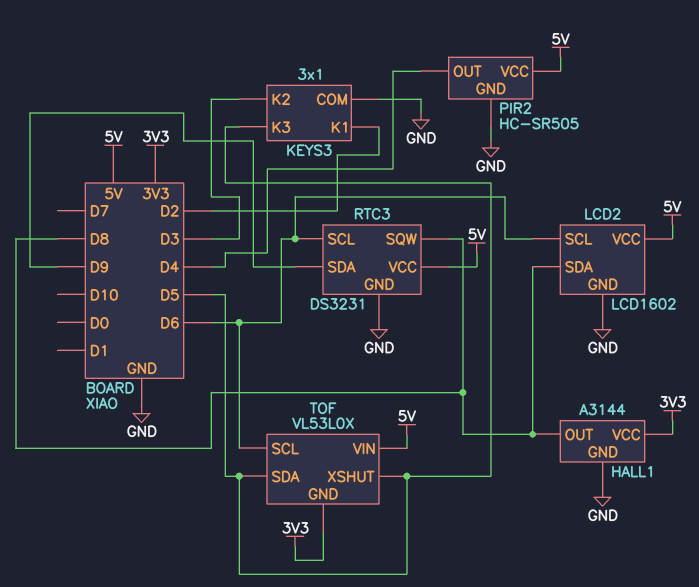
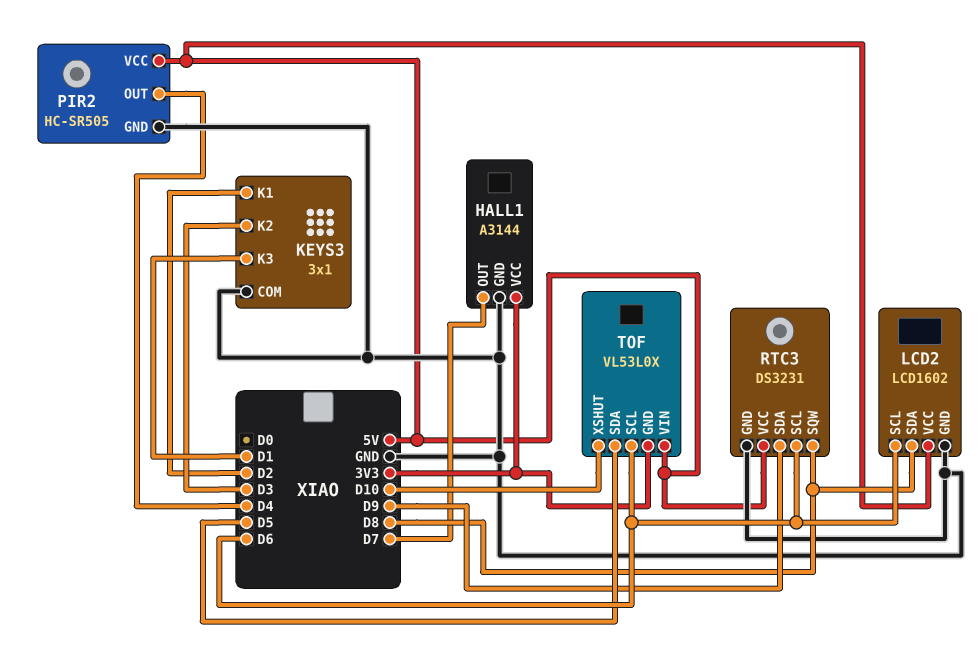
HALL1 pin OUT: D8 -> D7
KEYS3 pin K3: D5 -> D1
TOF pin XSHUT: D5 -> D10

